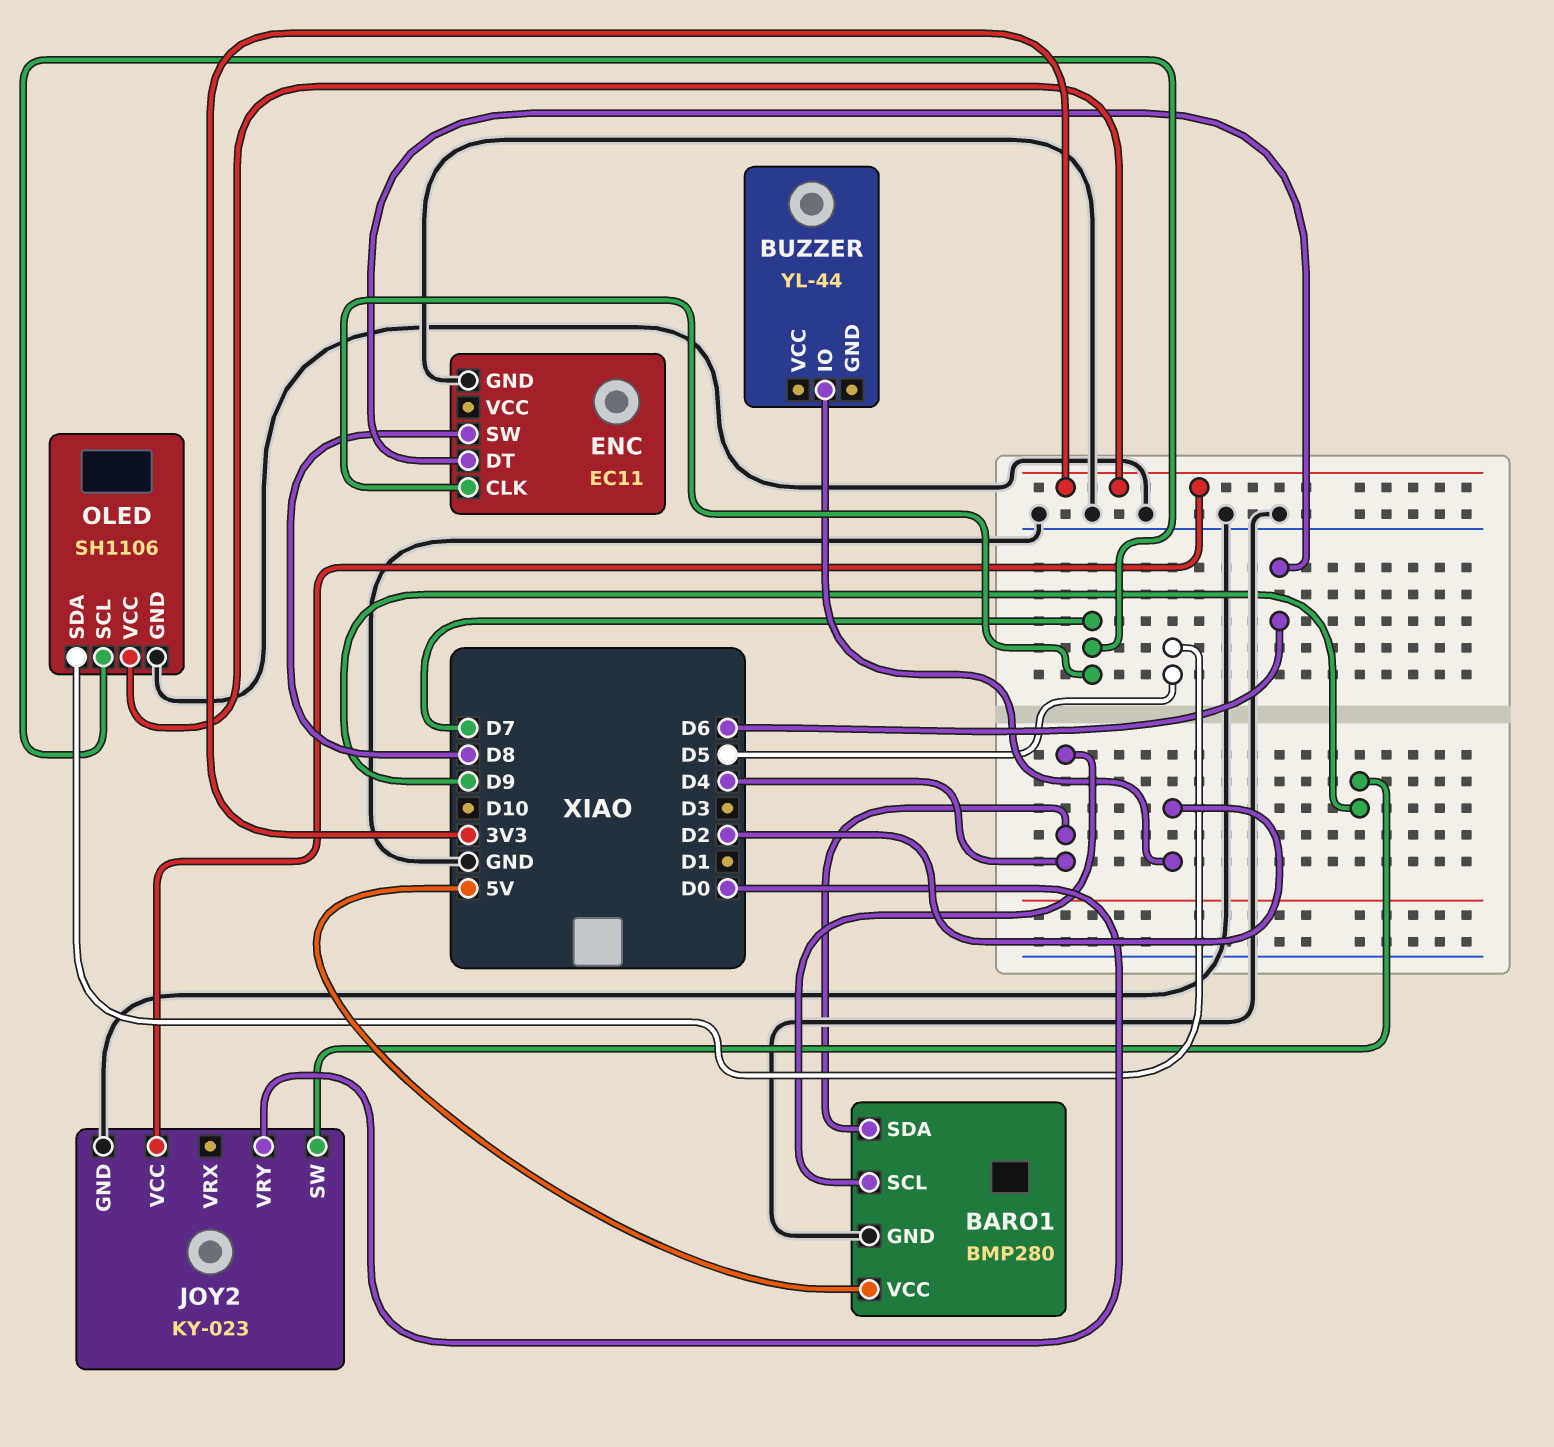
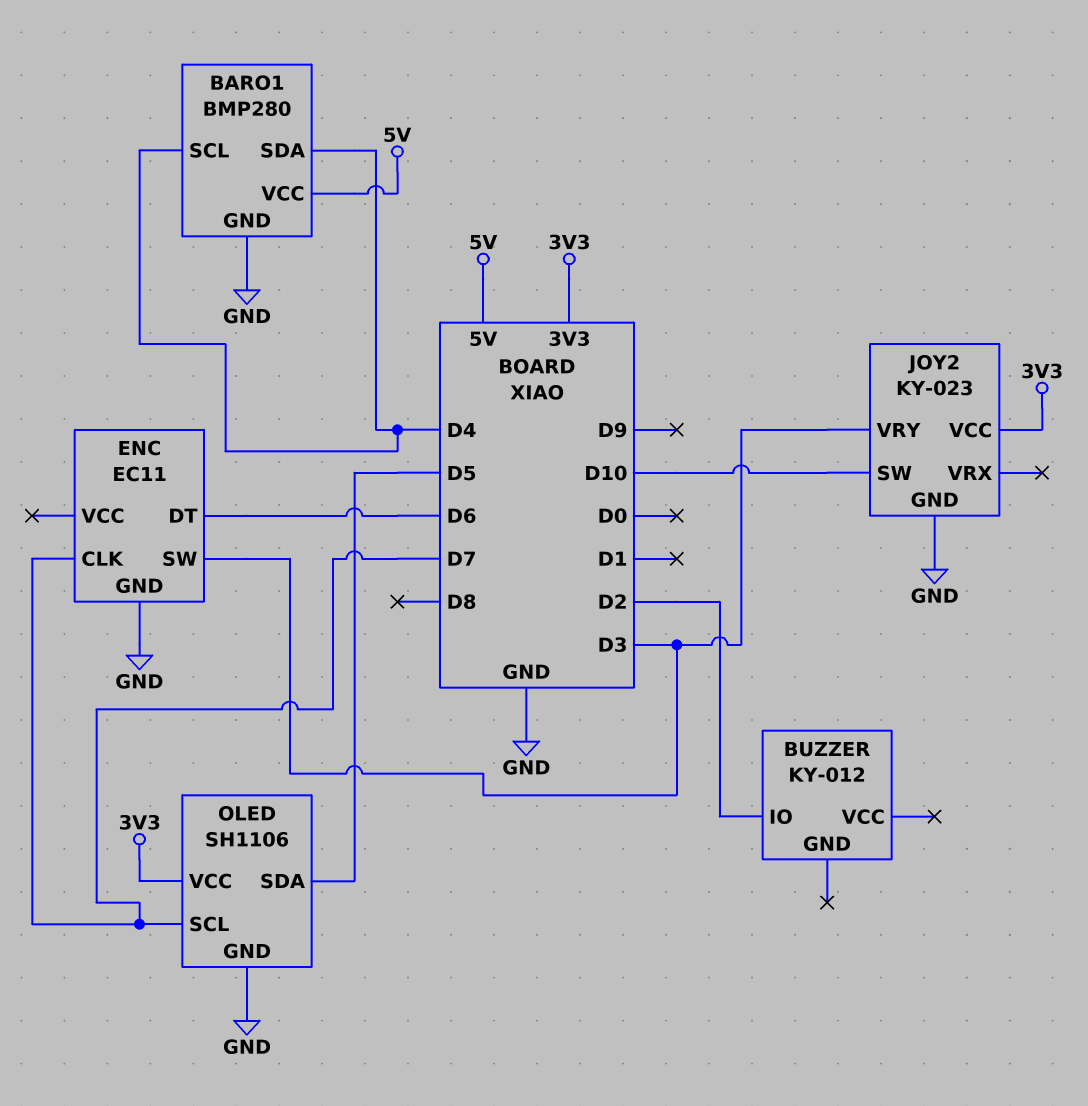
BUZZER: YL-44 -> KY-012
ENC pin SW: D8 -> D3
JOY2 pin SW: D9 -> D10
JOY2 pin VRY: D0 -> D3

